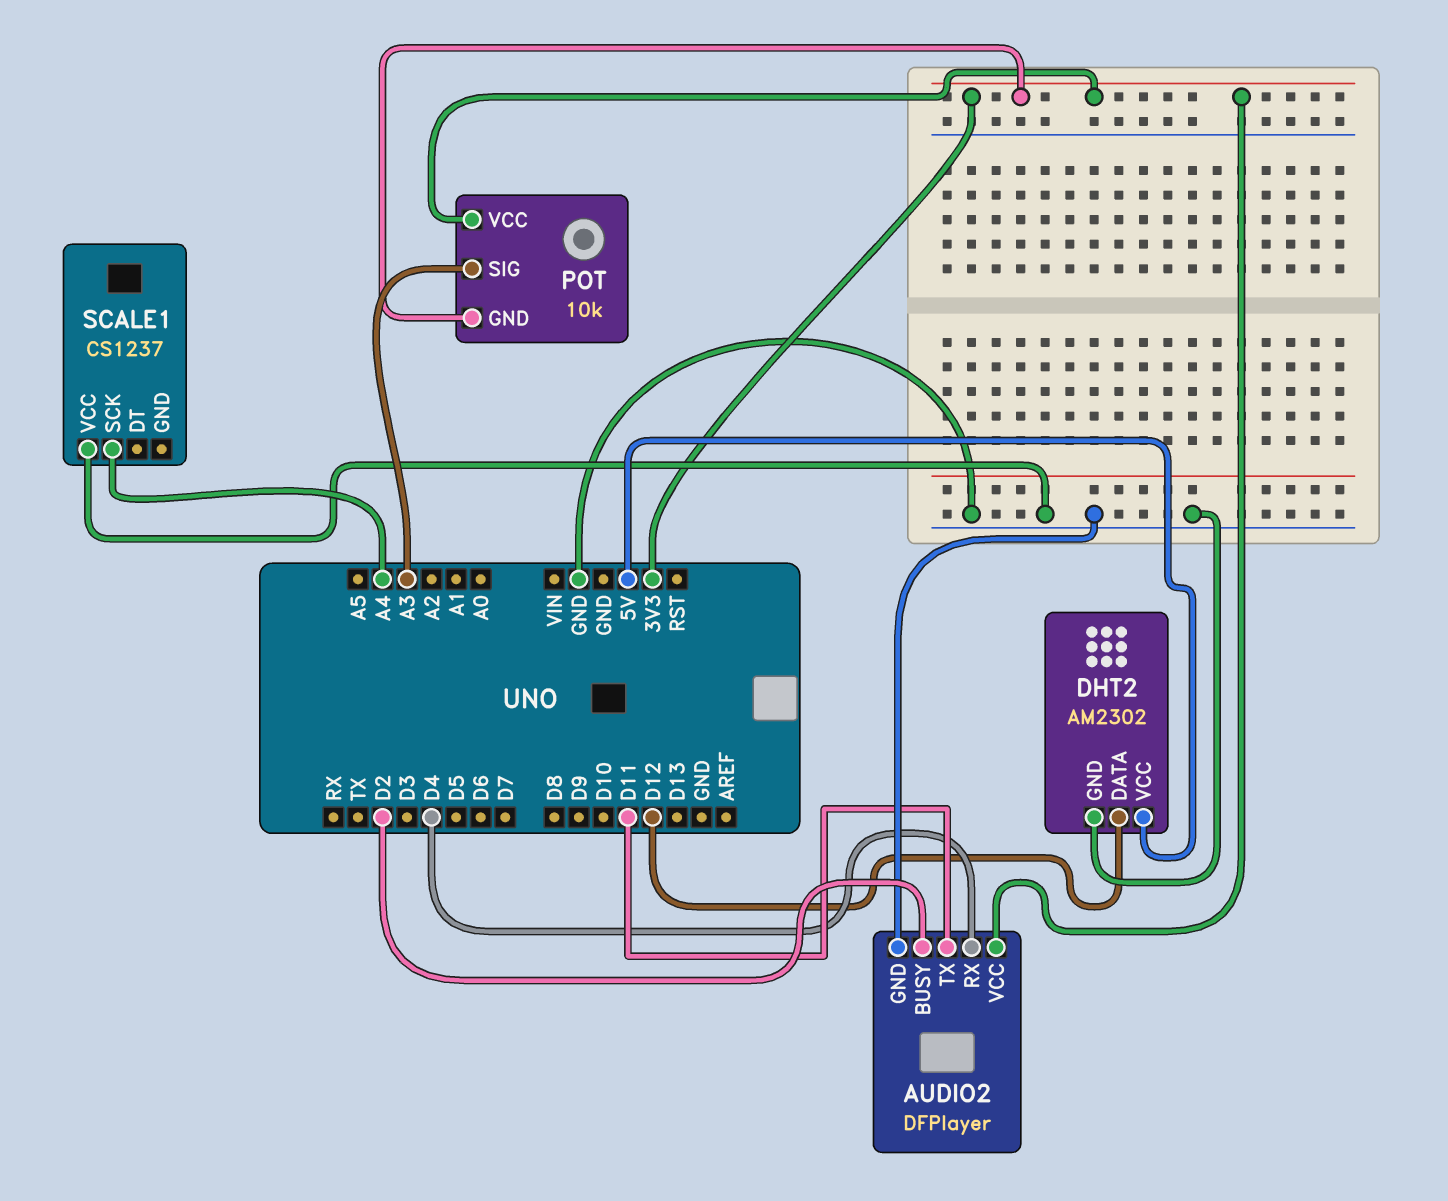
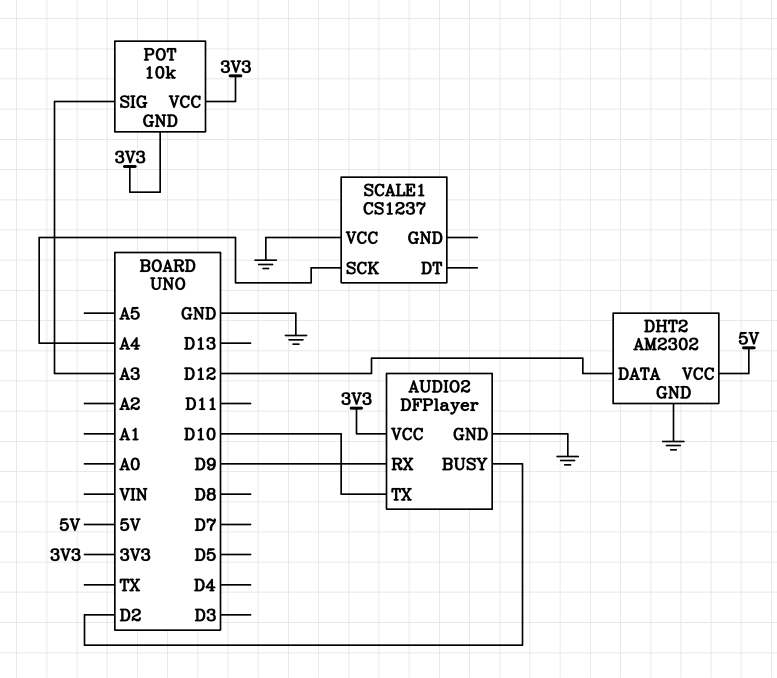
AUDIO2 pin RX: D4 -> D9
AUDIO2 pin TX: D11 -> D10

